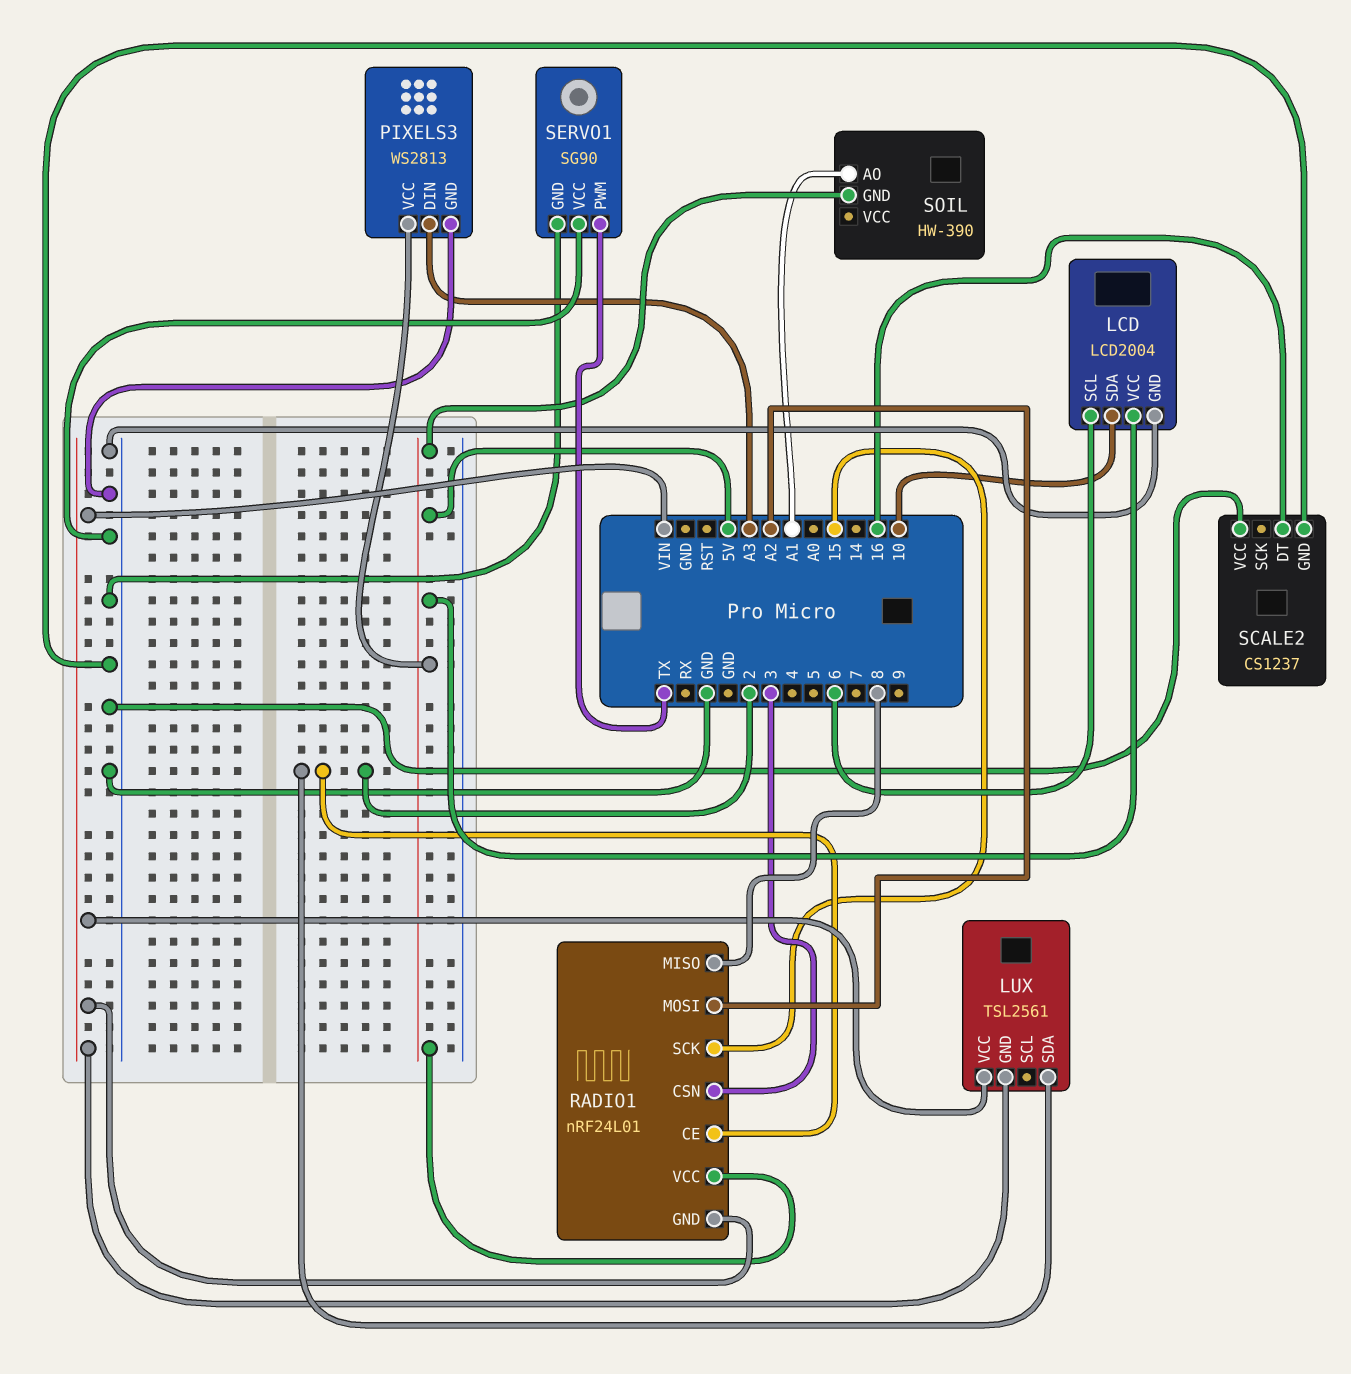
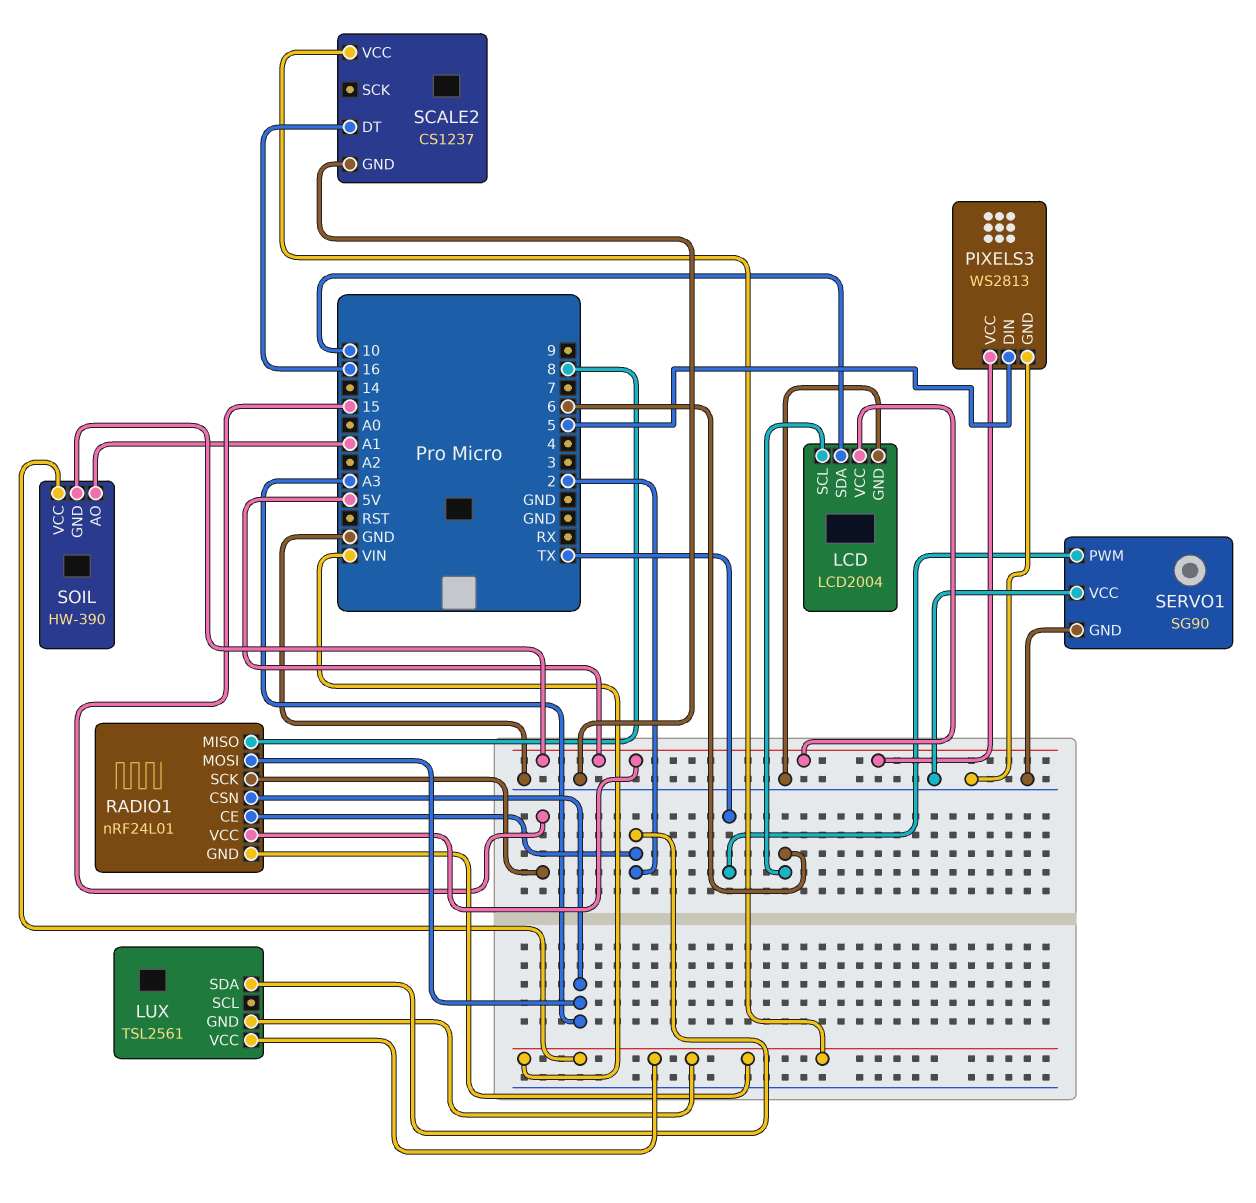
PIXELS3 pin DIN: A3 -> 5
RADIO1 pin CSN: 3 -> A3
RADIO1 pin MOSI: A2 -> A3
SCALE2 pin VCC: GND -> VIN
SOIL pin VCC: none -> VIN

